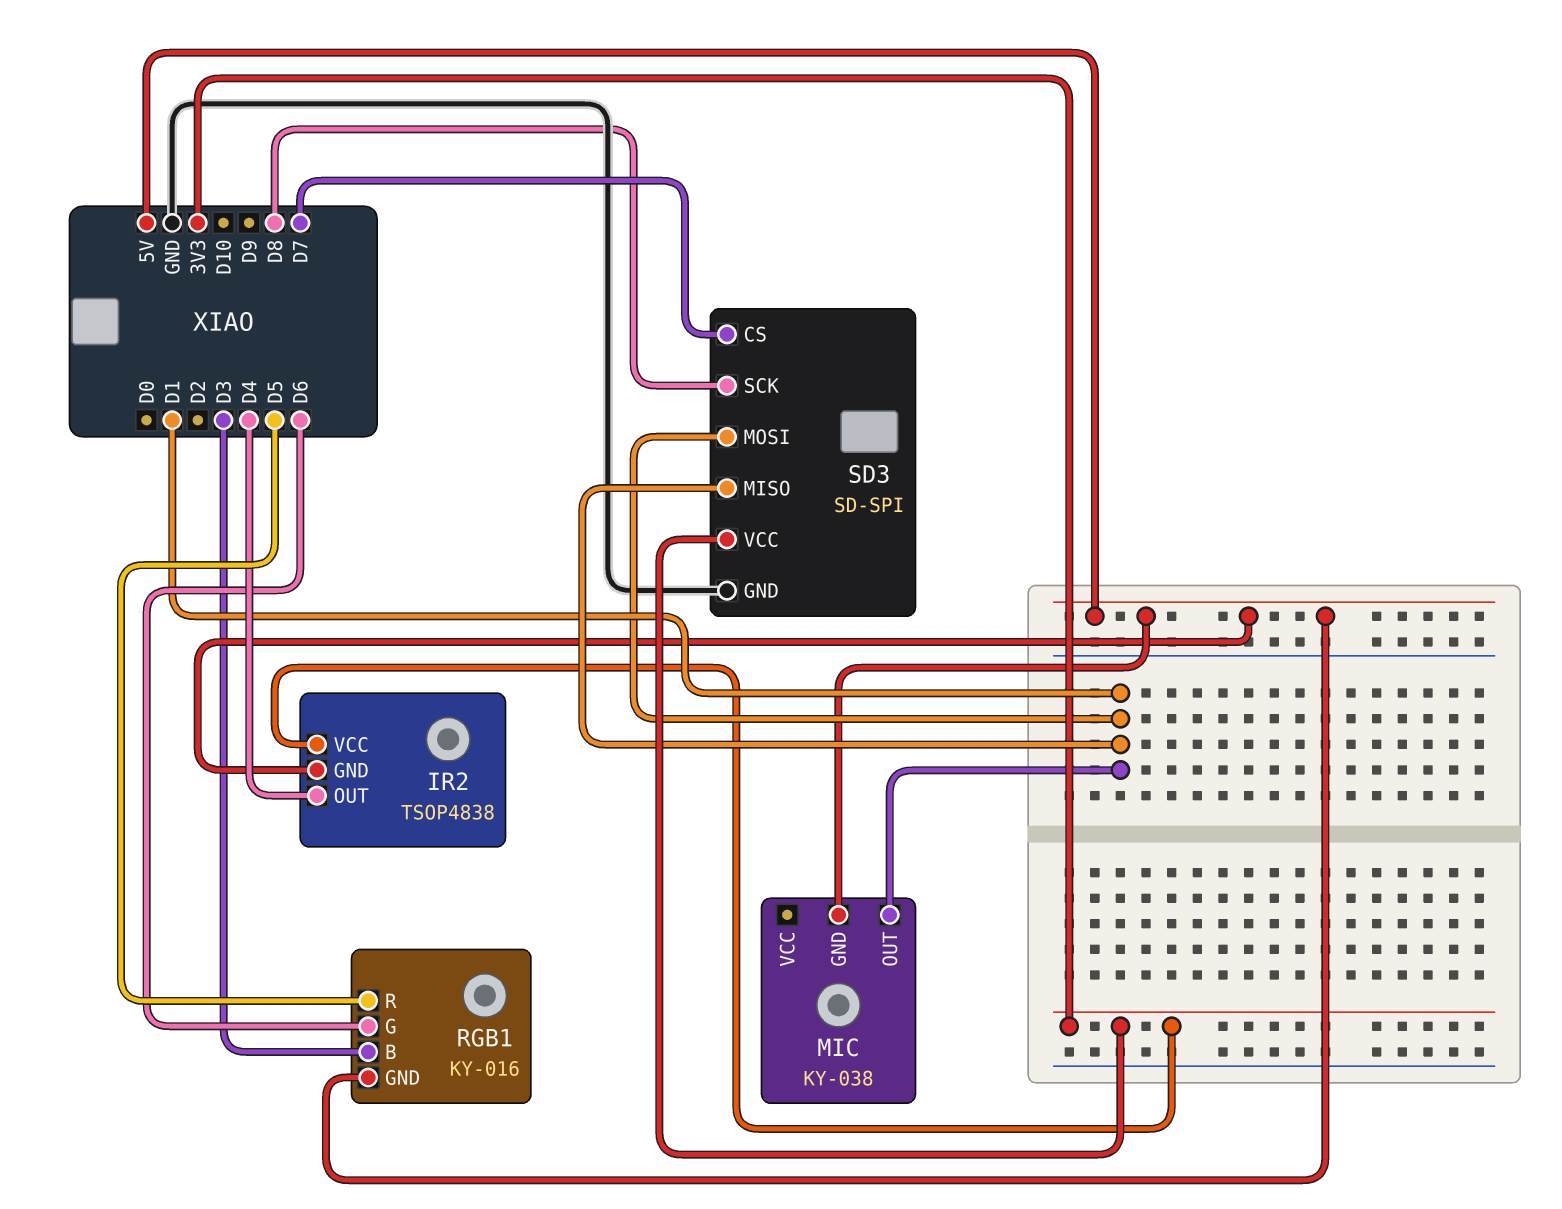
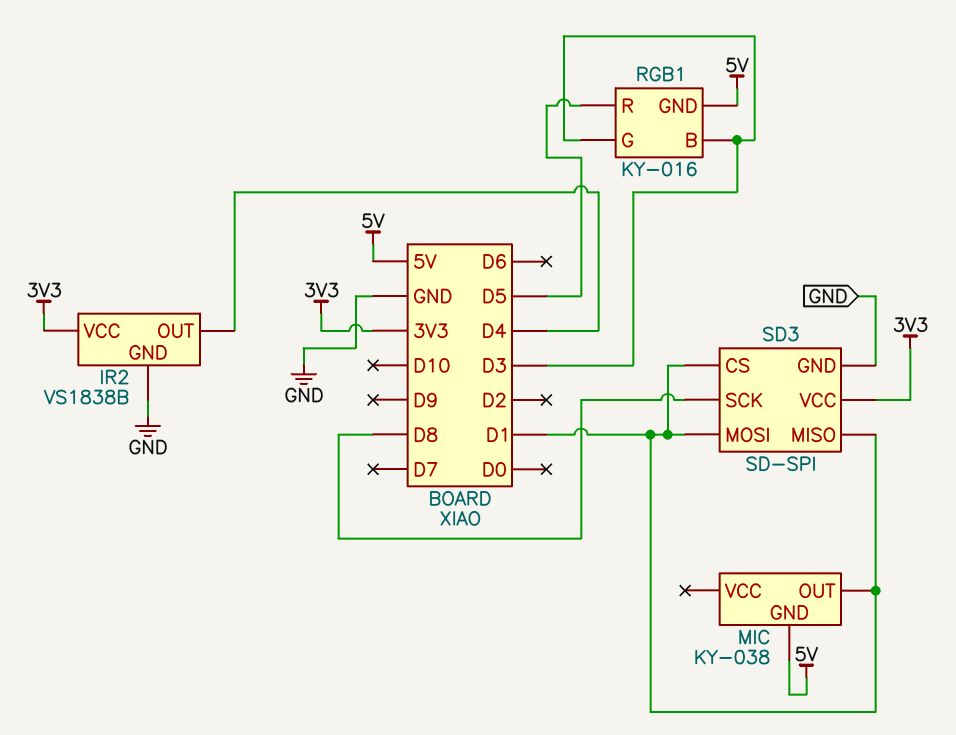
IR2: TSOP4838 -> VS1838B
IR2 pin GND: 5V -> GND
RGB1 pin G: D6 -> D3
SD3 pin CS: D7 -> D1

